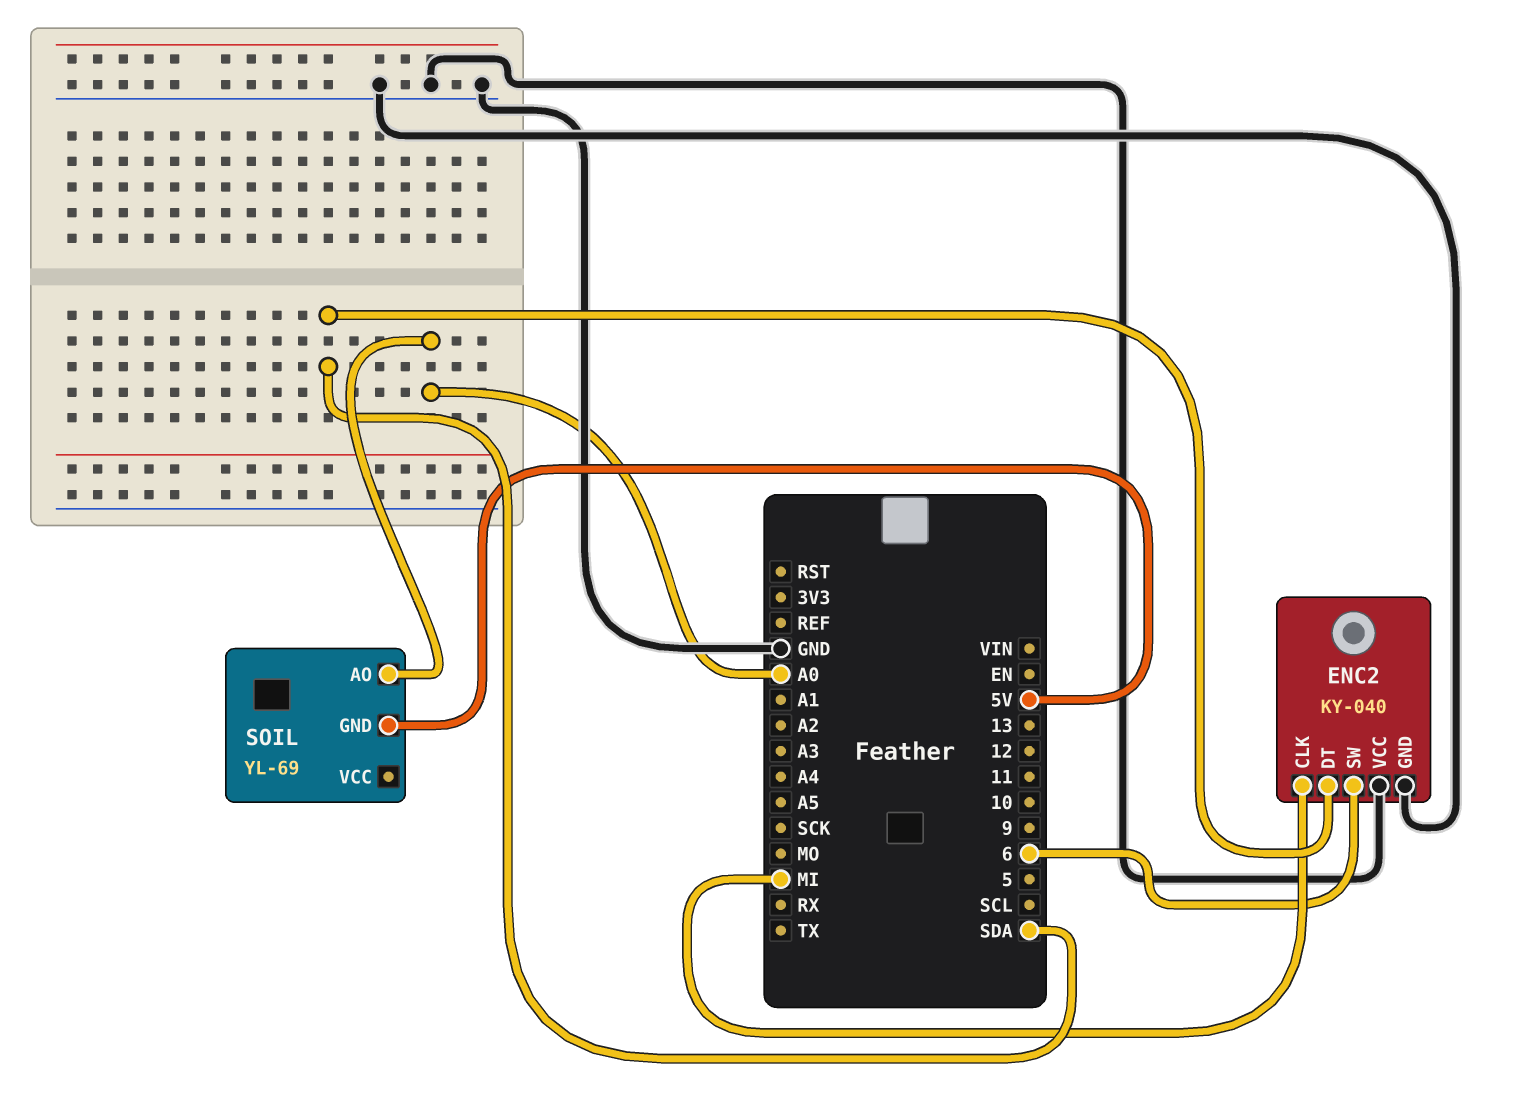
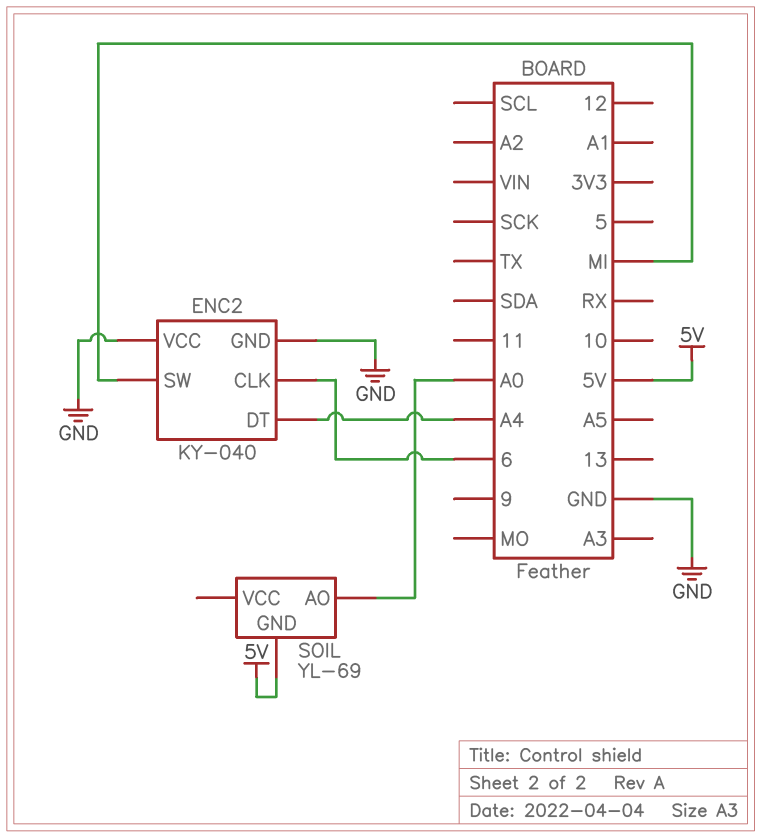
ENC2 pin CLK: MI -> 6
ENC2 pin DT: SDA -> A4
ENC2 pin SW: 6 -> MI

